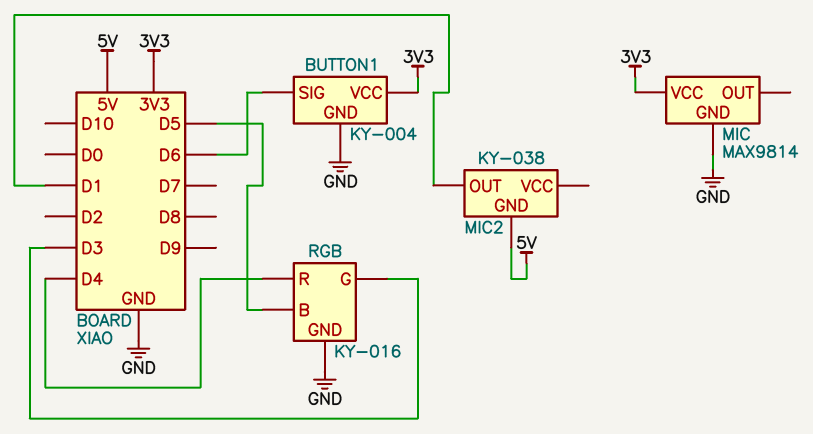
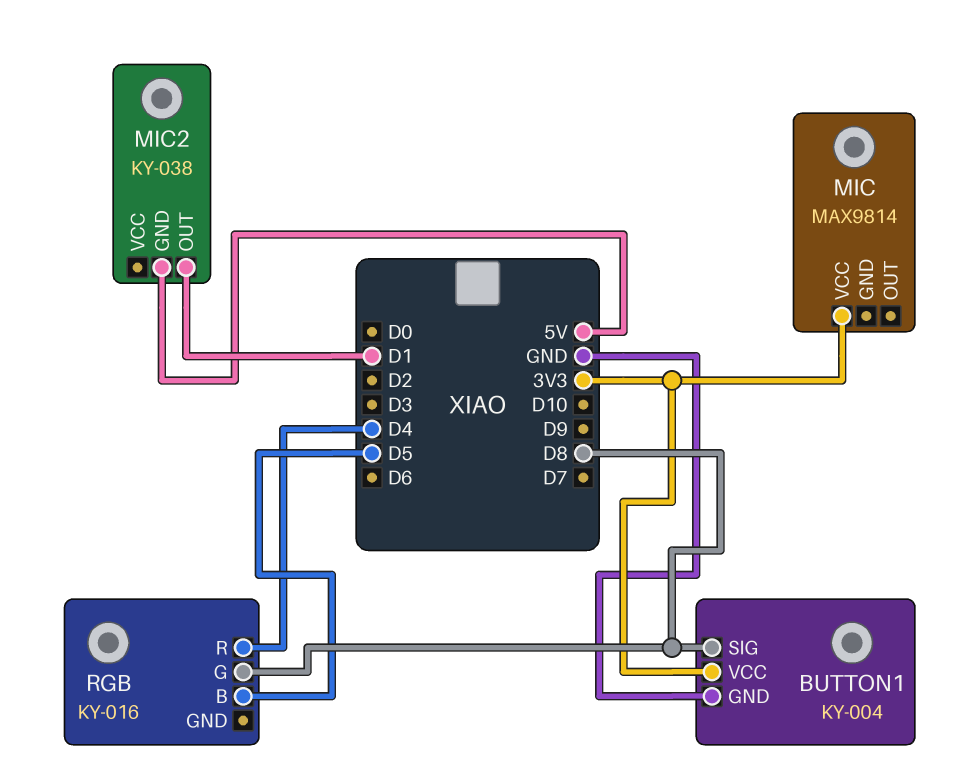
BUTTON1 pin SIG: D6 -> D8
MIC pin GND: GND -> none
RGB pin G: D3 -> D8
RGB pin GND: GND -> none

